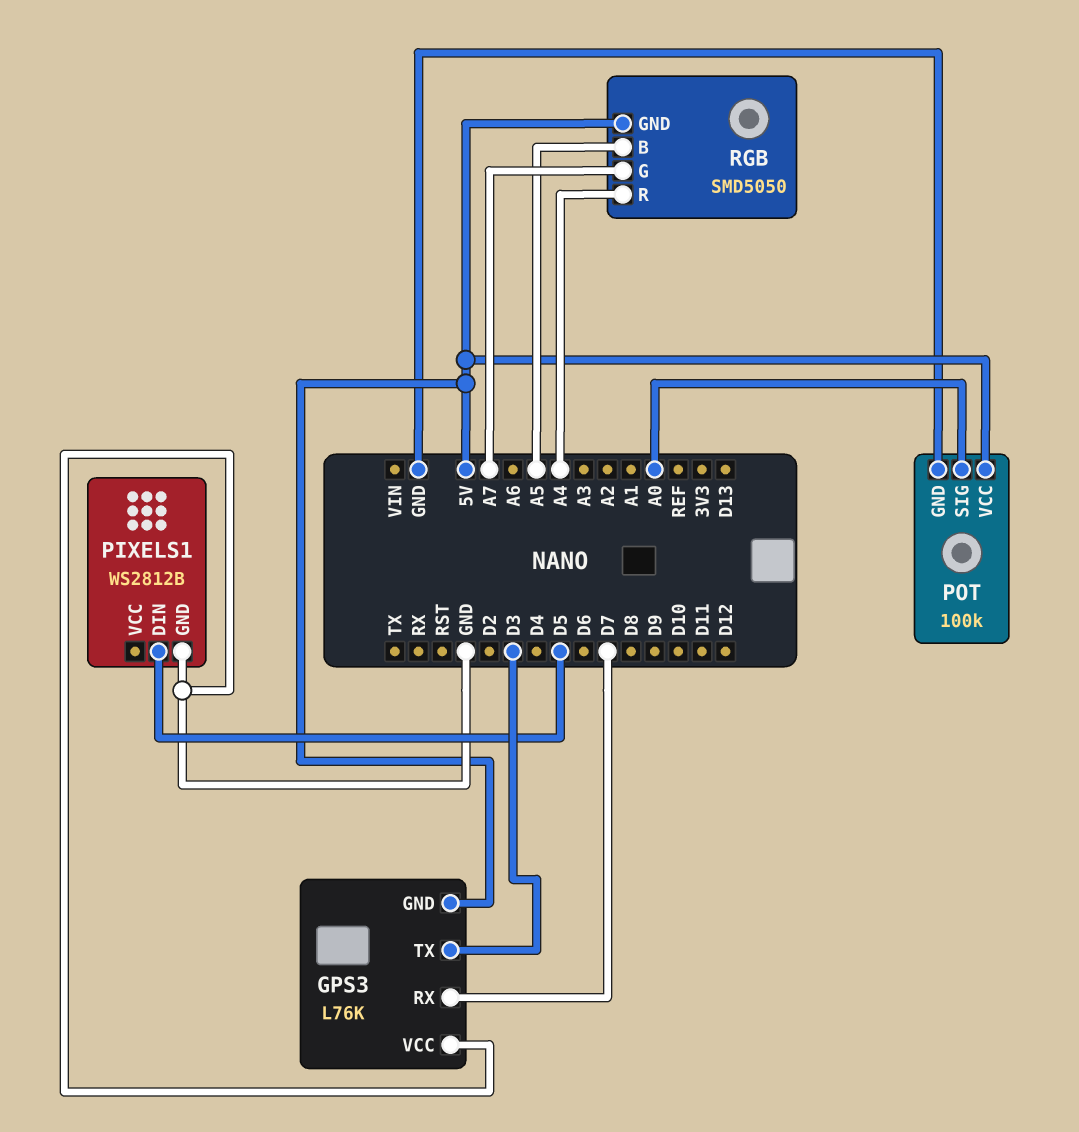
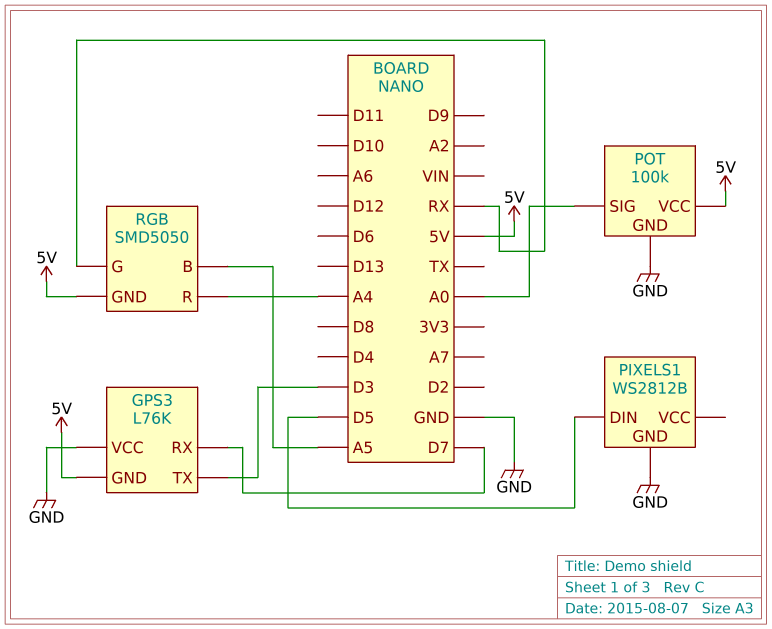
RGB pin G: A7 -> RX

